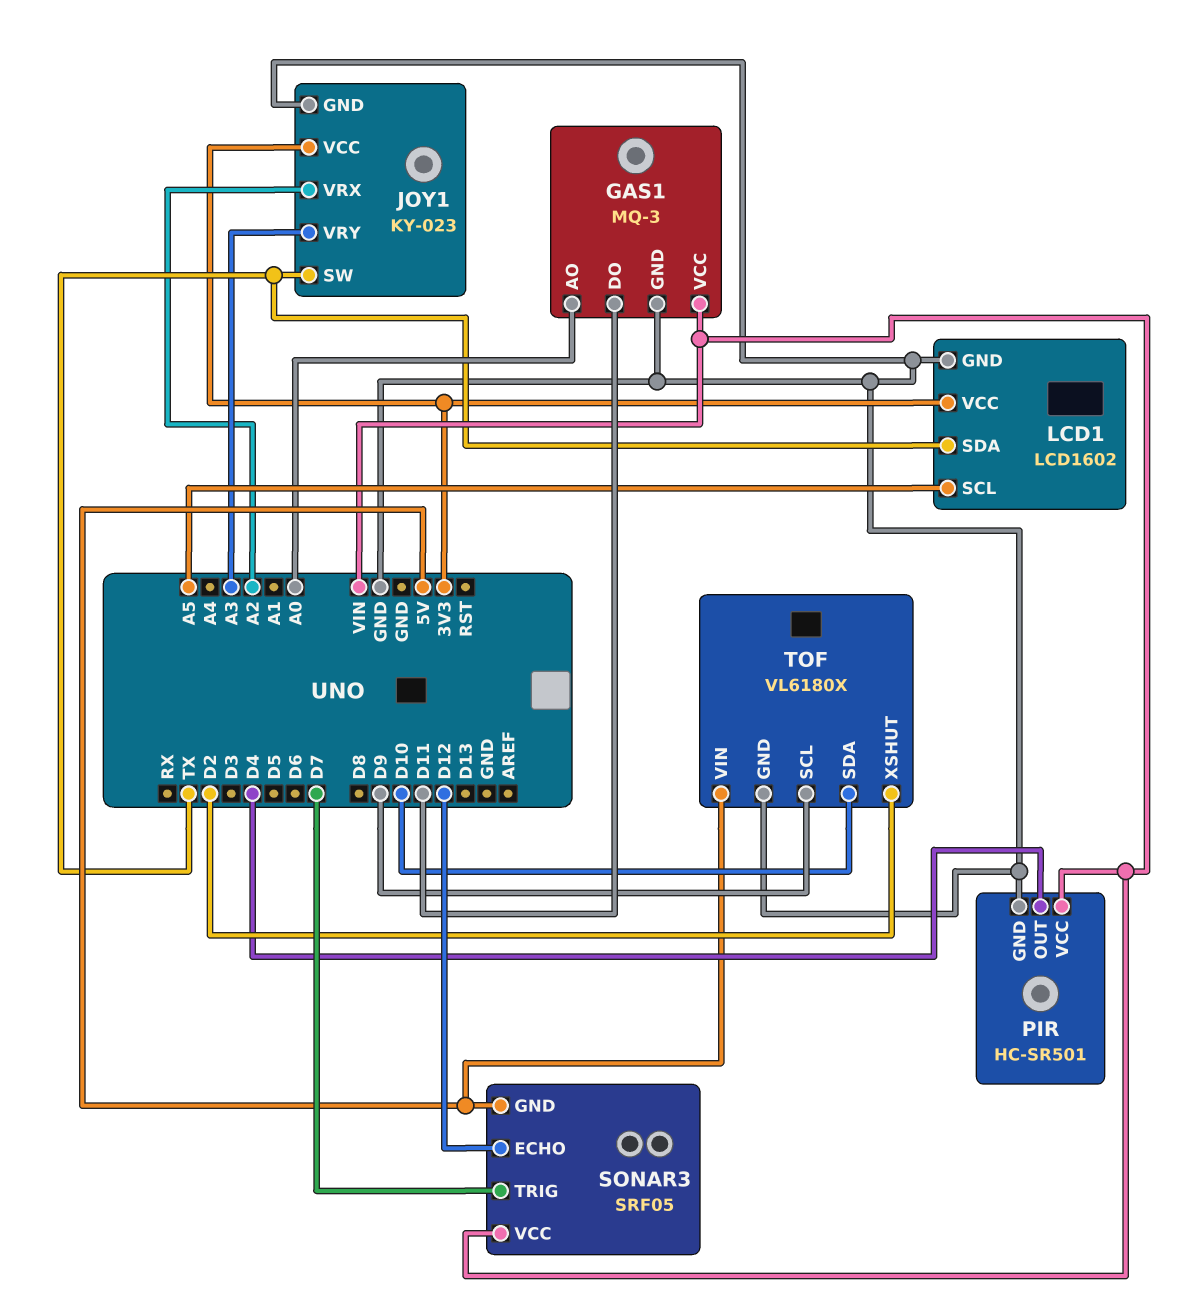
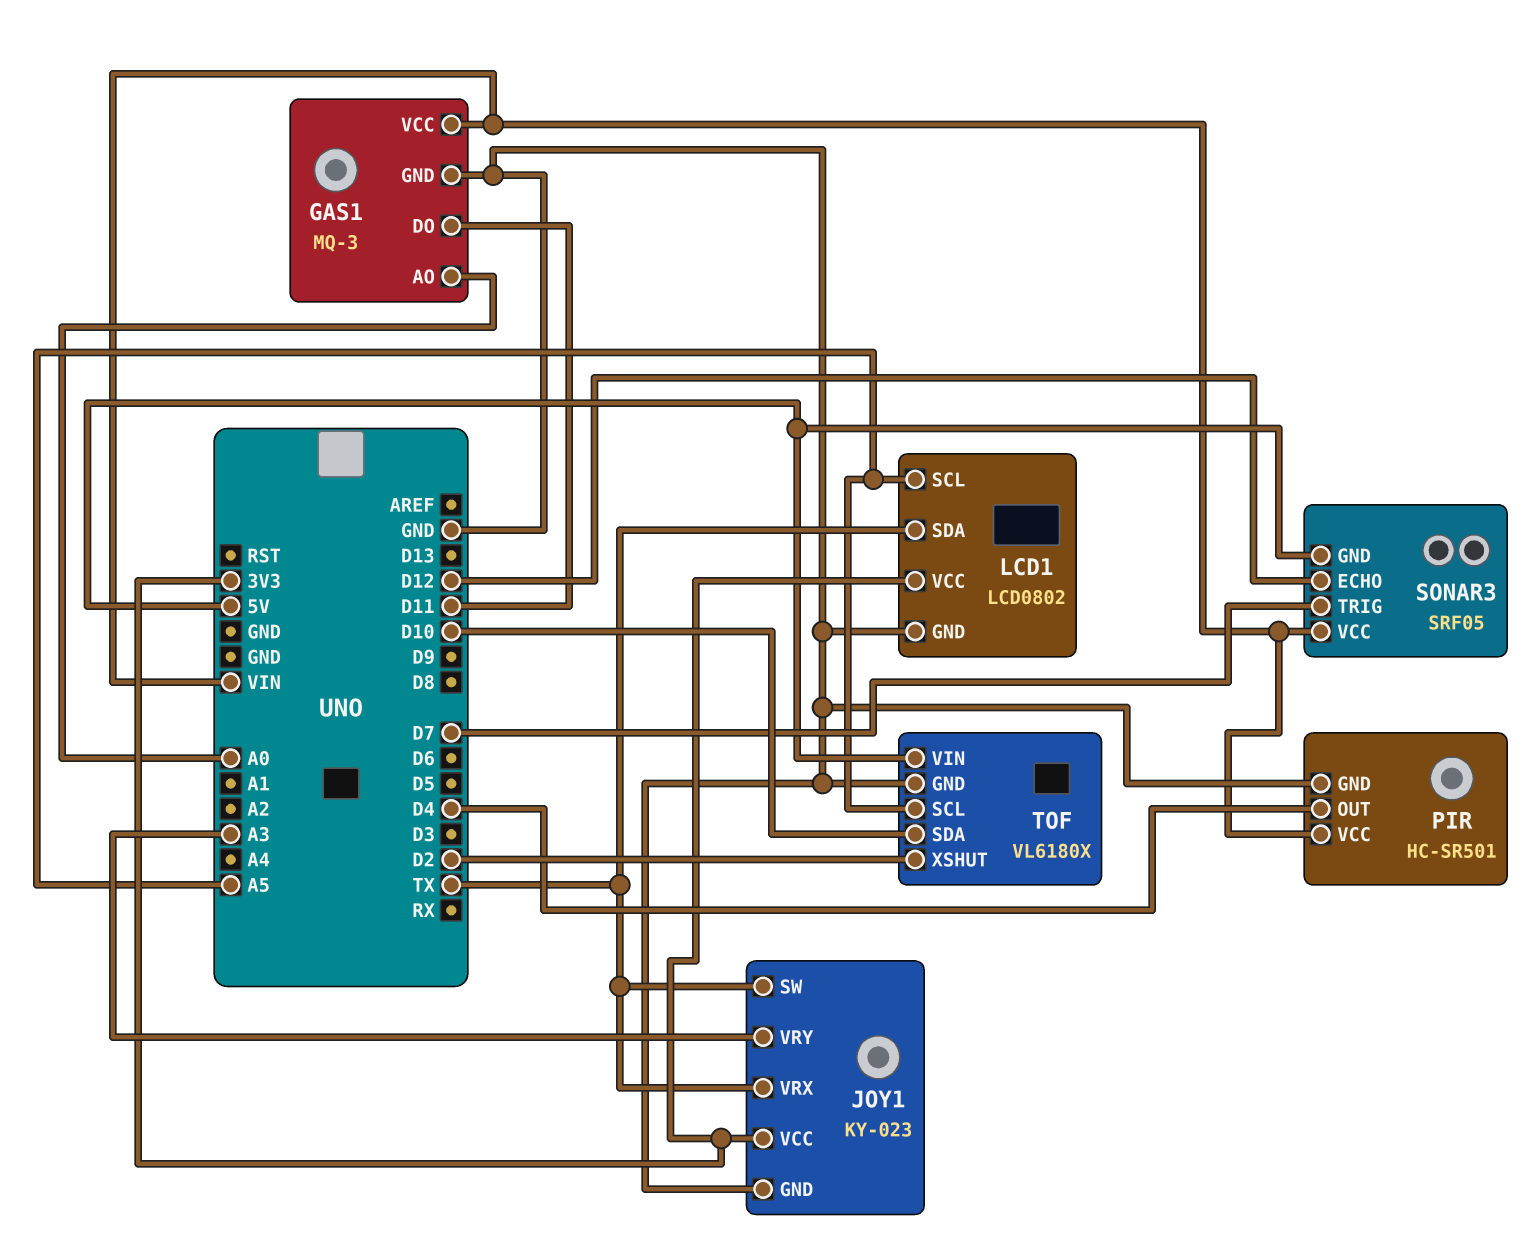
JOY1 pin VRX: A2 -> TX
LCD1: LCD1602 -> LCD0802
TOF pin SCL: D9 -> A5

